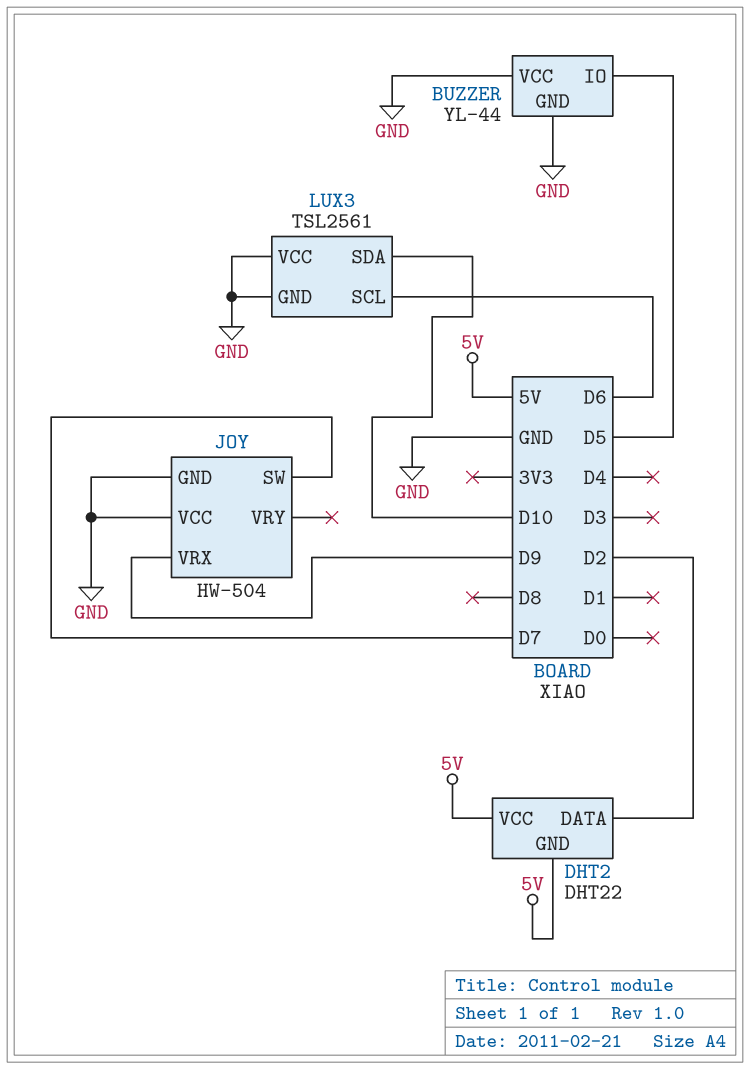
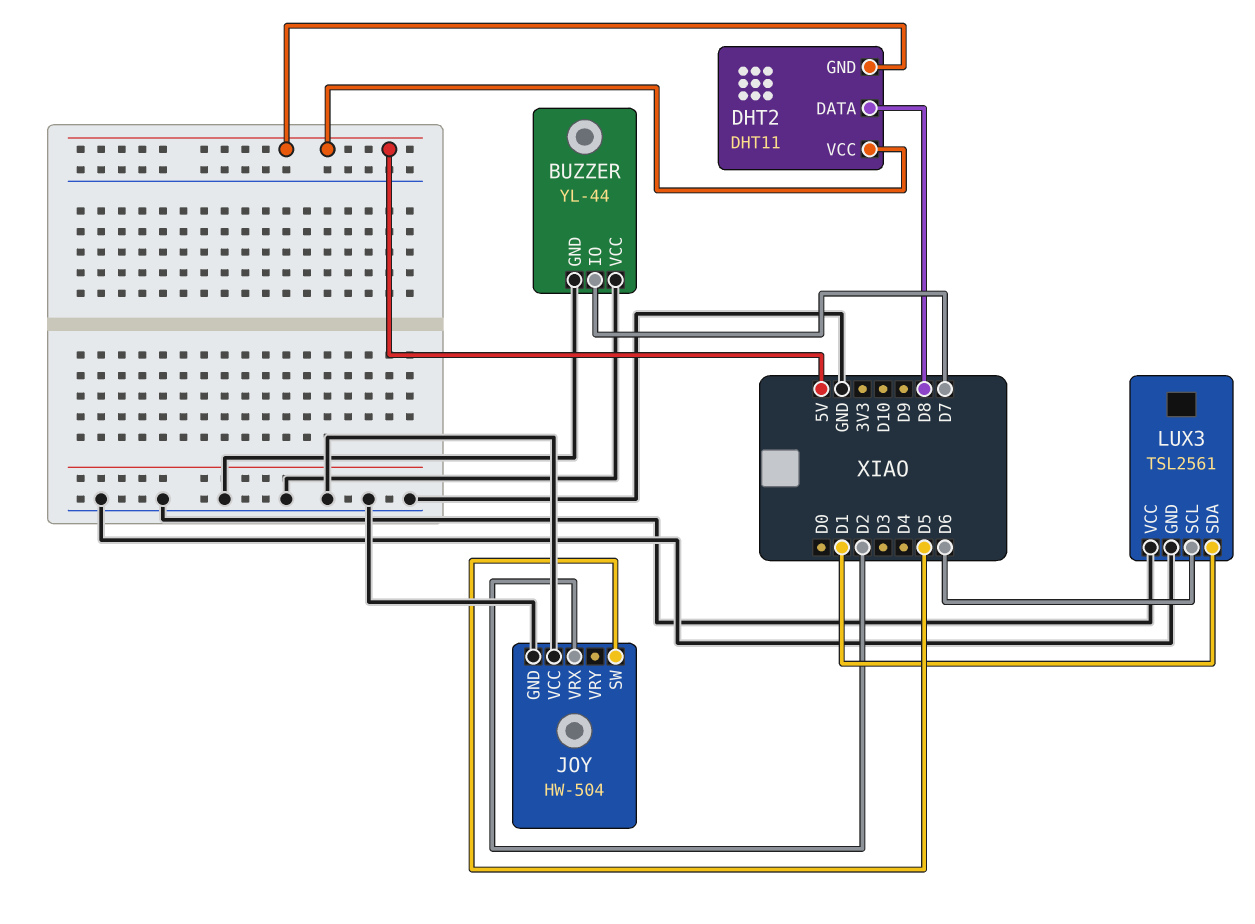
BUZZER pin IO: D5 -> D7
DHT2: DHT22 -> DHT11
DHT2 pin DATA: D2 -> D8
JOY pin SW: D7 -> D5
JOY pin VRX: D9 -> D2
LUX3 pin SDA: D10 -> D1

